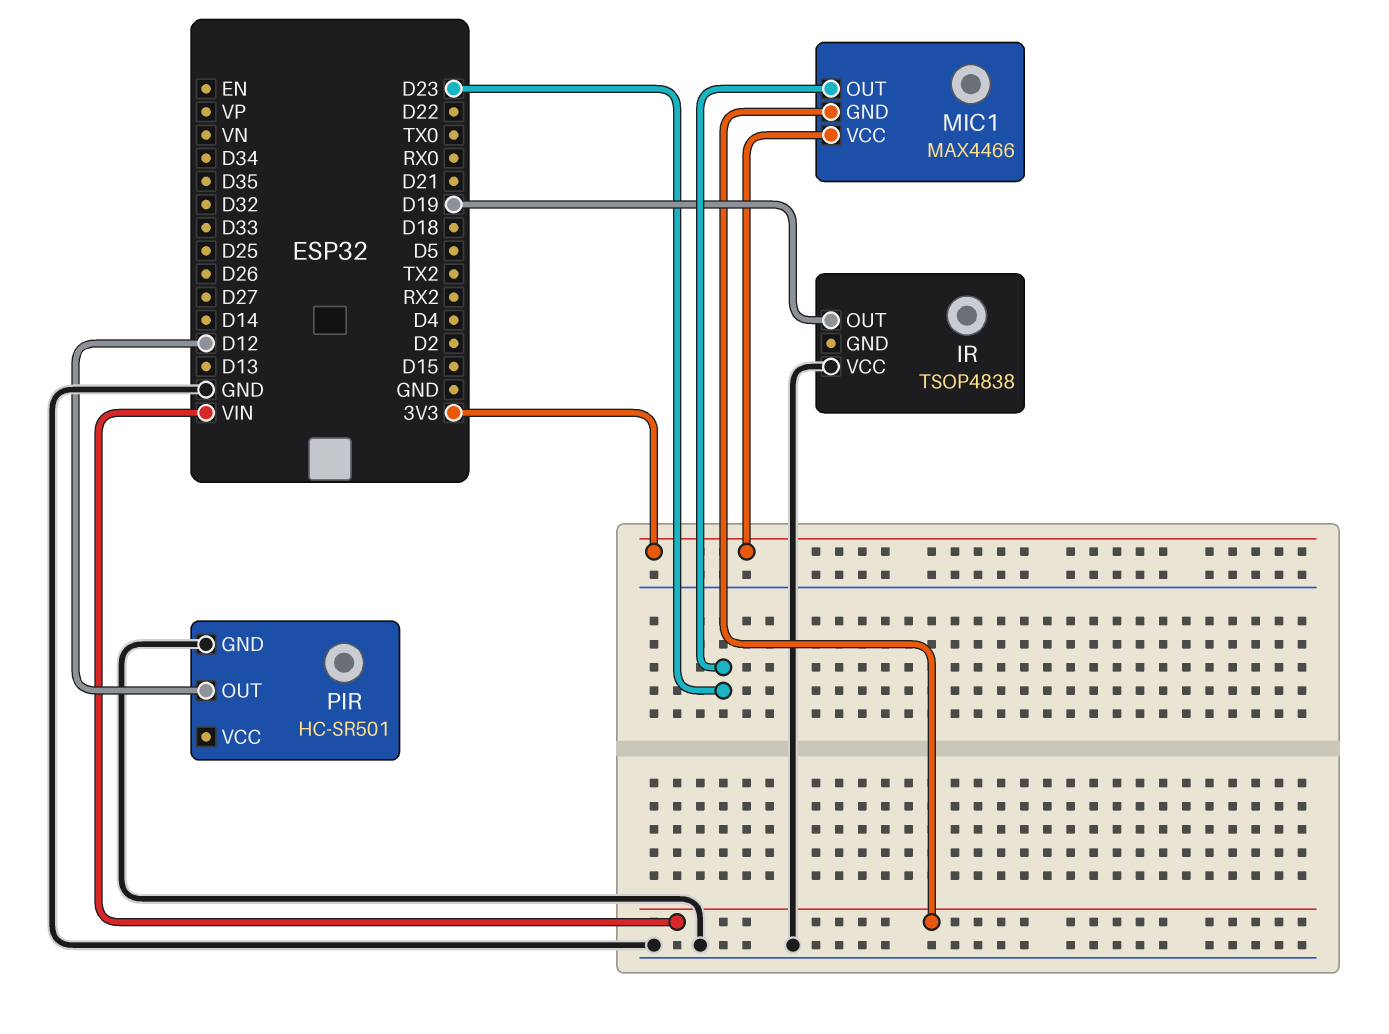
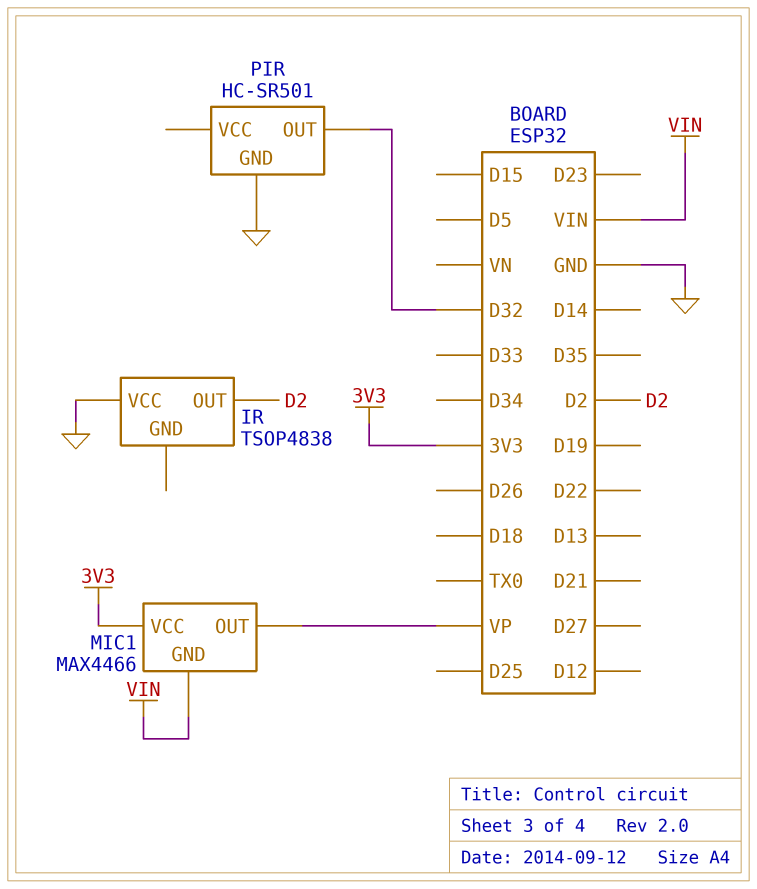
IR pin OUT: D19 -> D2
MIC1 pin OUT: D23 -> VP
PIR pin OUT: D12 -> D32

